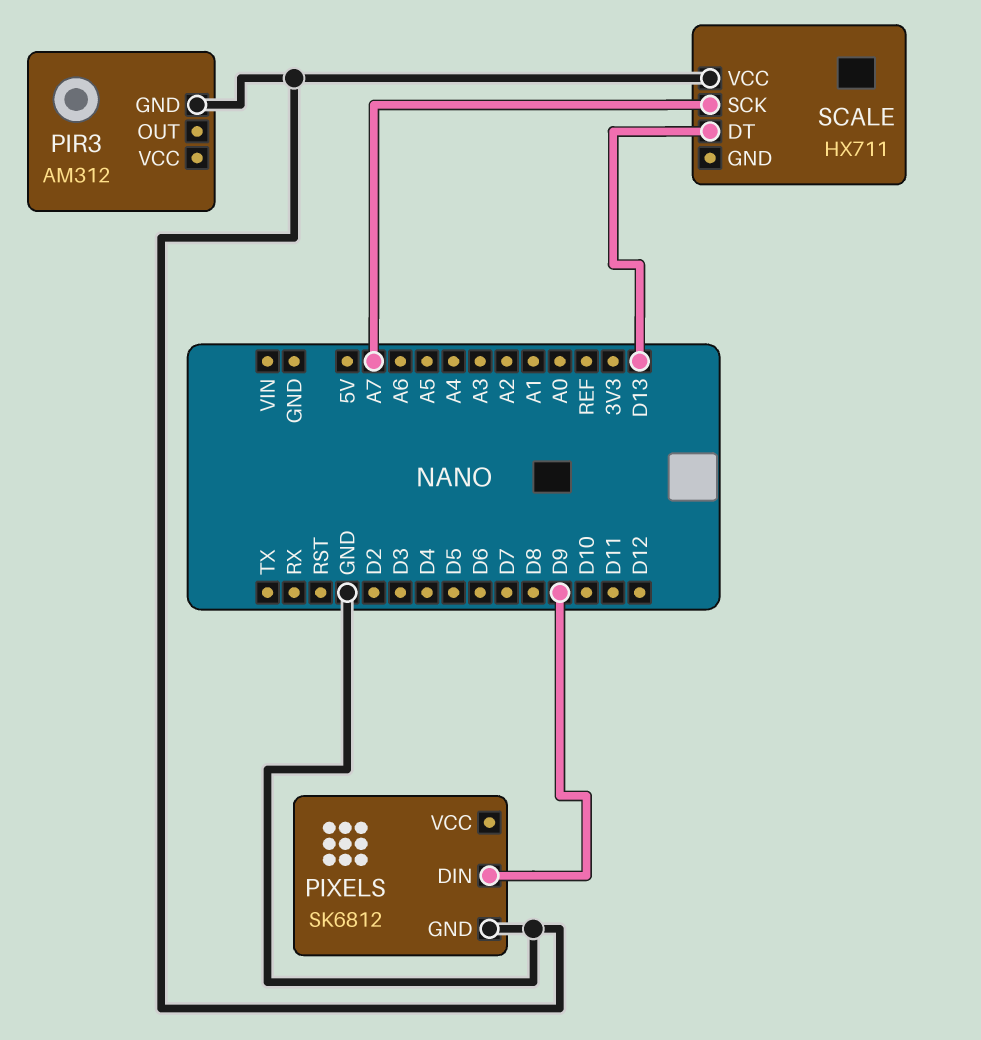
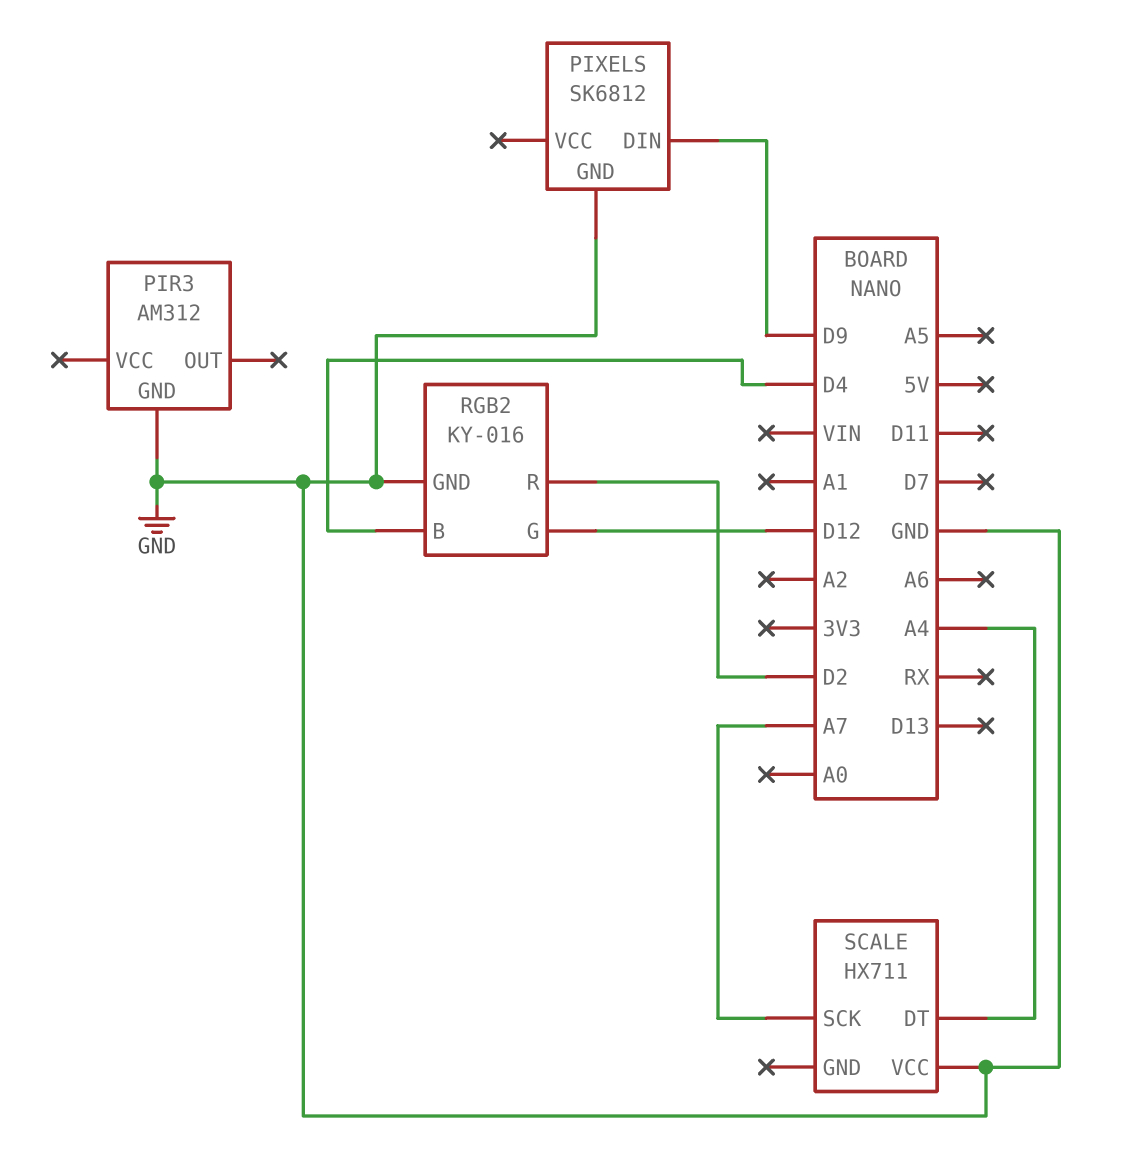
RGB2: none -> KY-016
RGB2 pin B: none -> D4
RGB2 pin G: none -> D12
RGB2 pin GND: none -> GND
RGB2 pin R: none -> D2
SCALE pin DT: D13 -> A4

